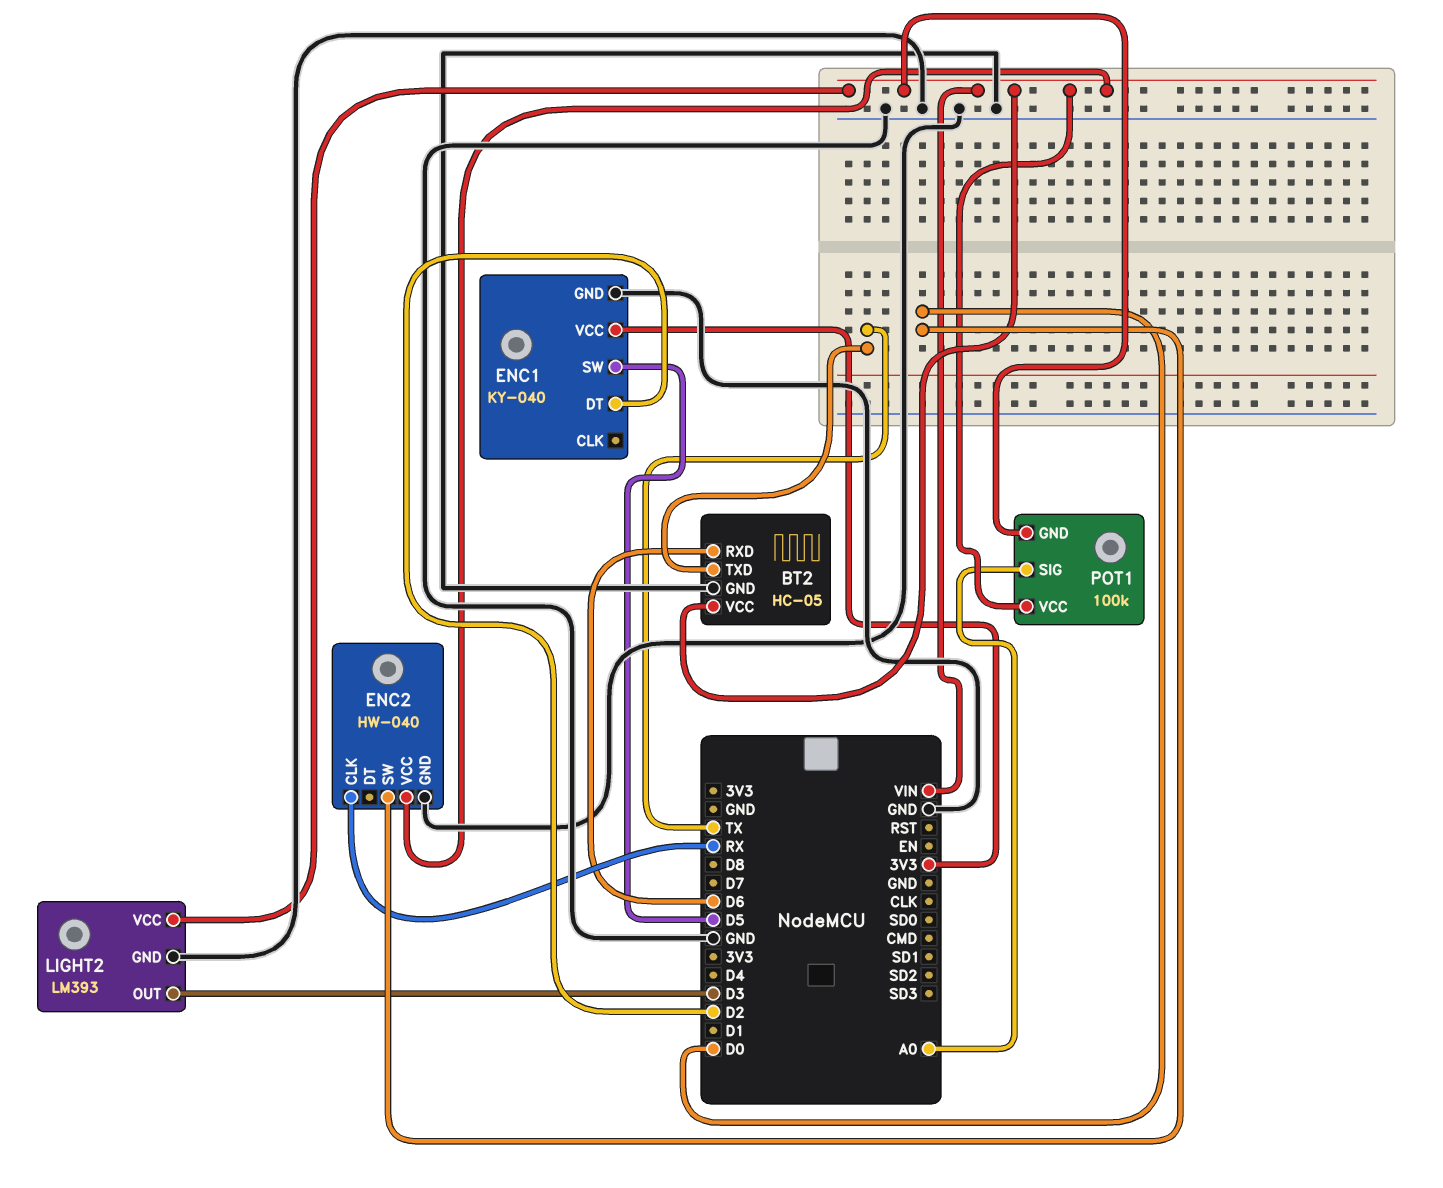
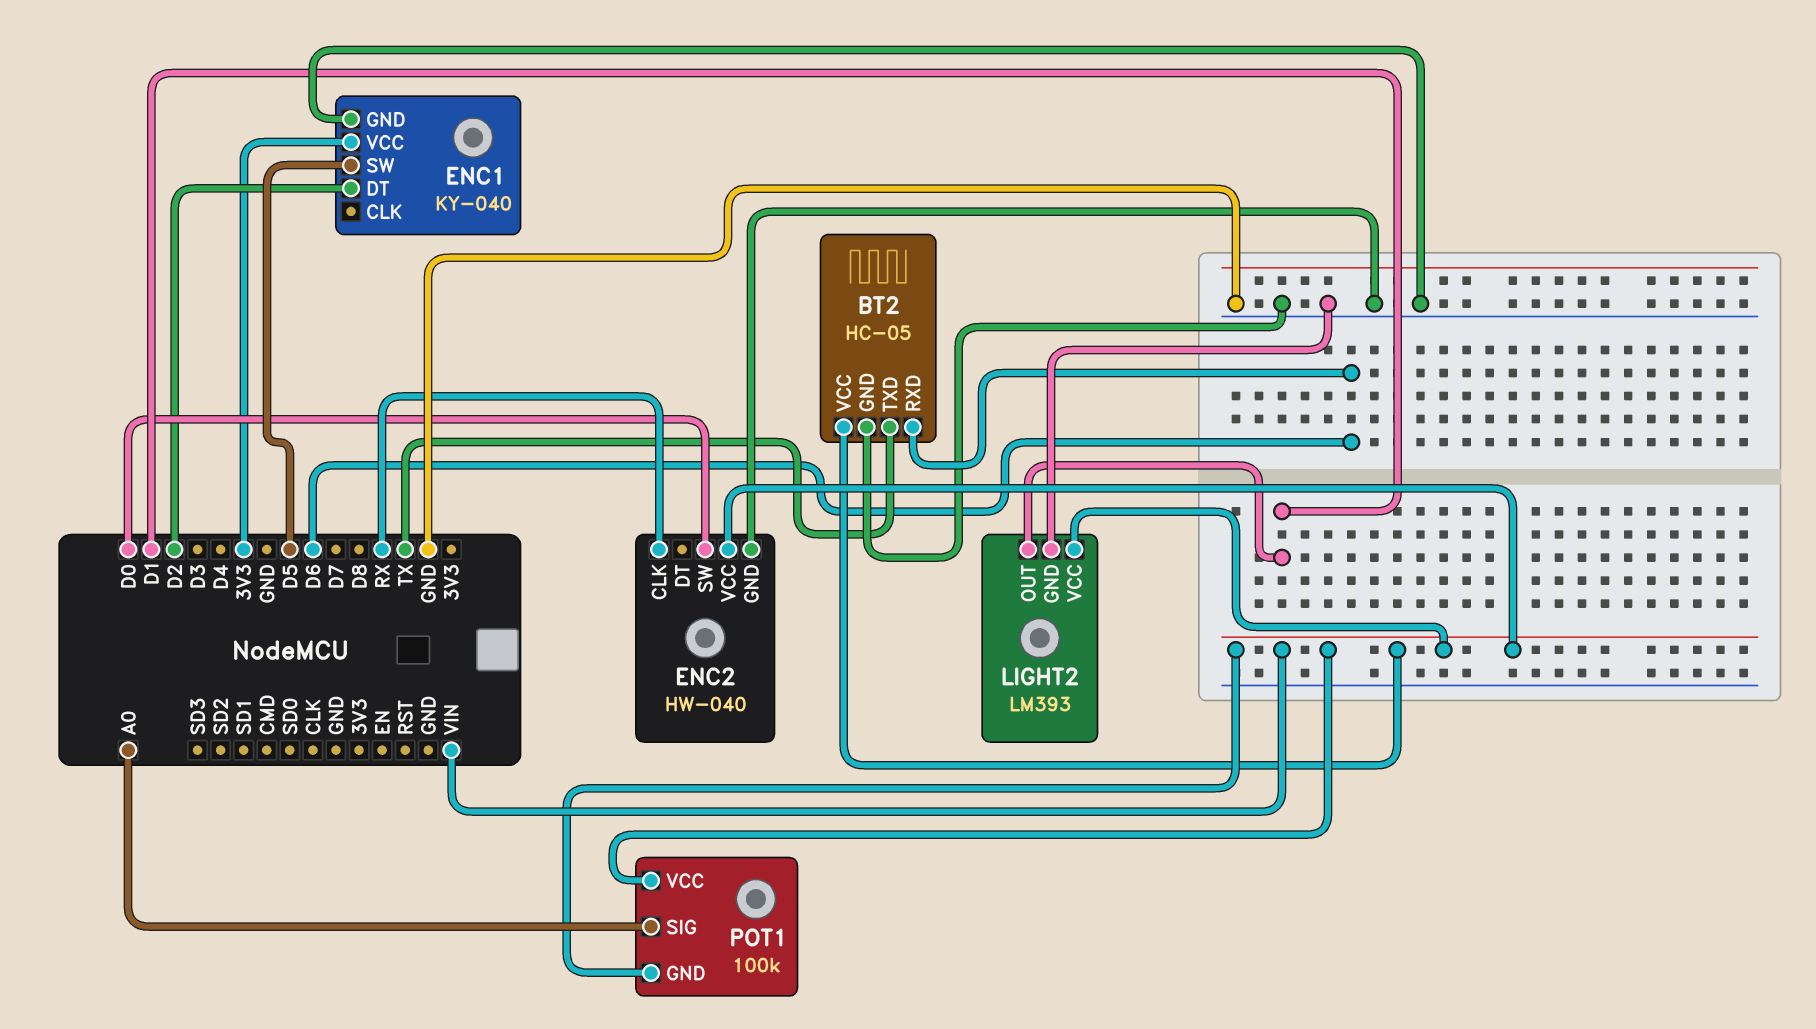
LIGHT2 pin OUT: D3 -> D1

